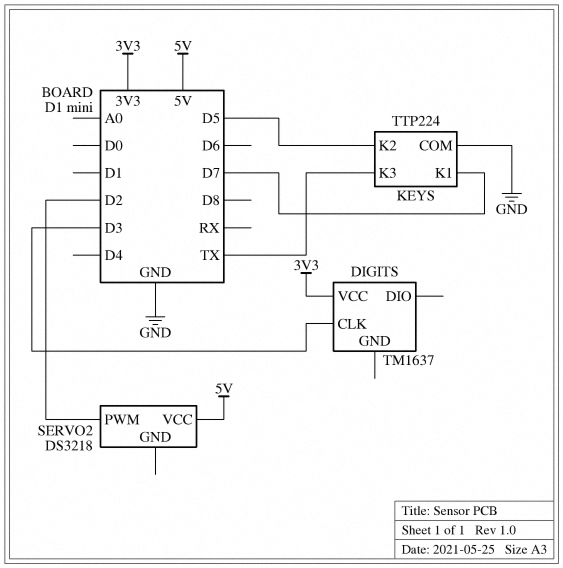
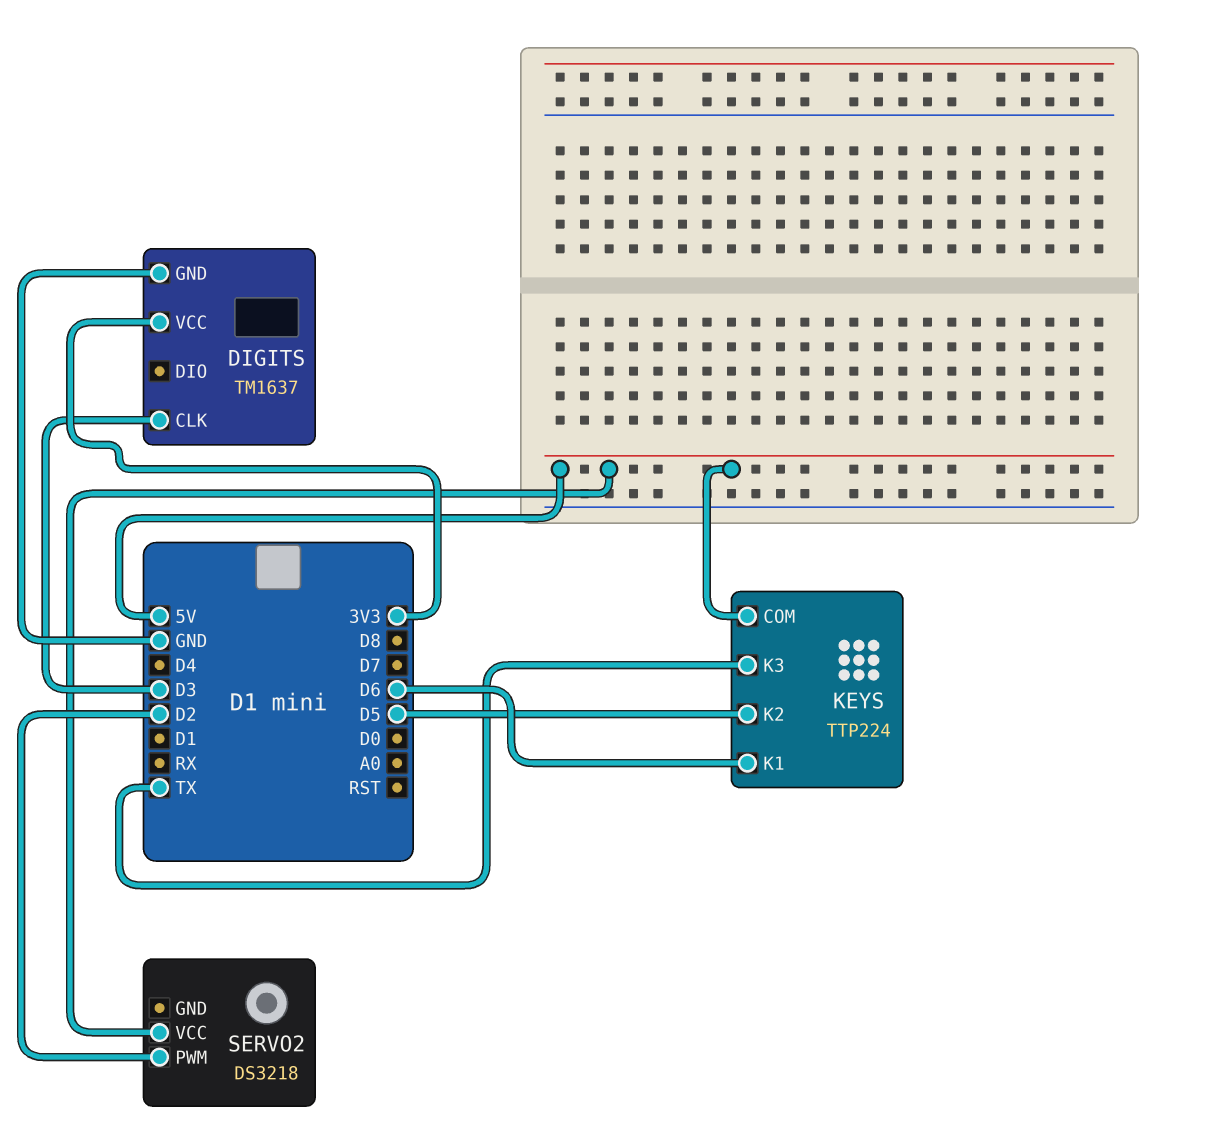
DIGITS pin GND: none -> GND
KEYS pin COM: GND -> 5V
KEYS pin K1: D7 -> D6

